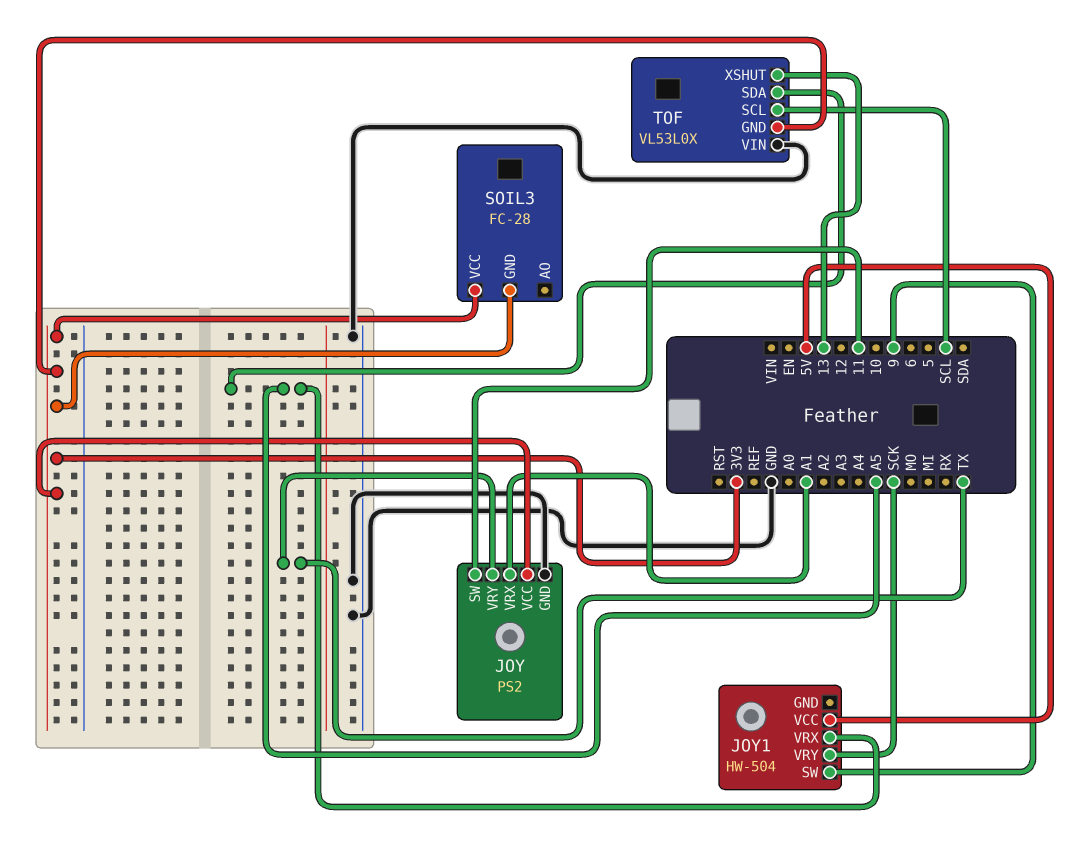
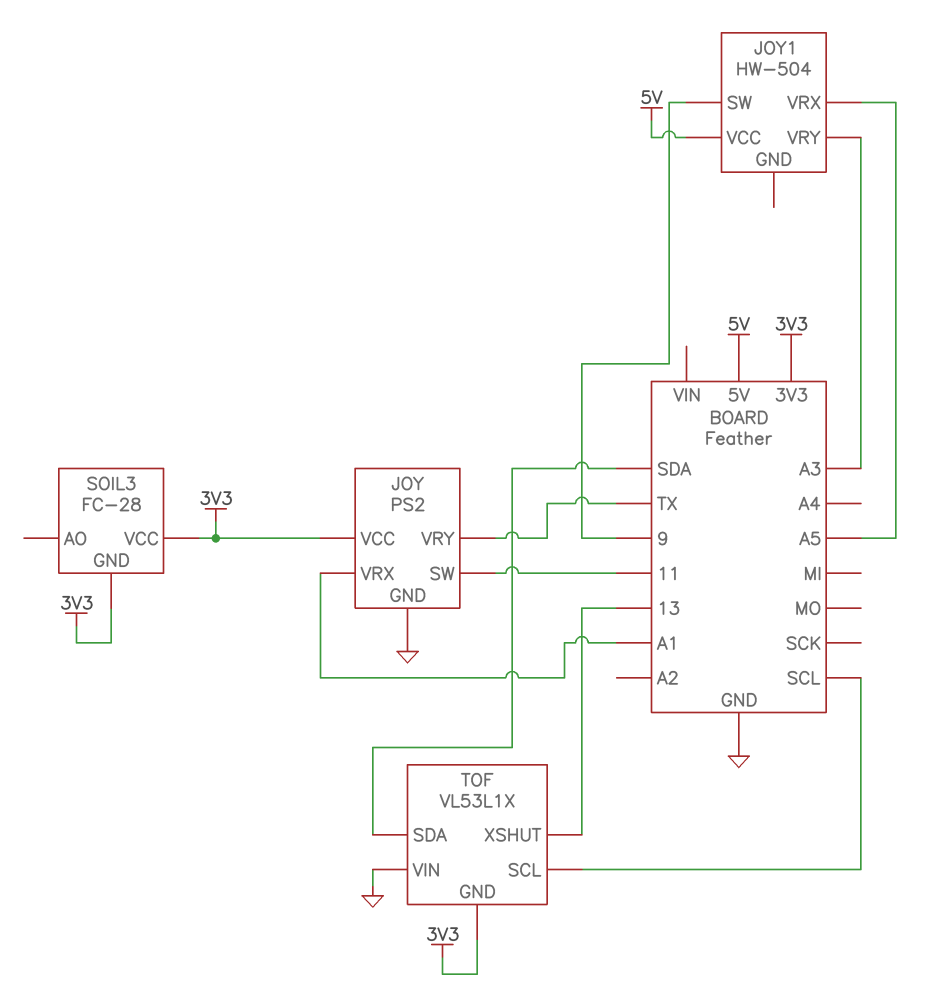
JOY1 pin VRY: SCK -> A3
TOF: VL53L0X -> VL53L1X
TOF pin SDA: A5 -> SDA

